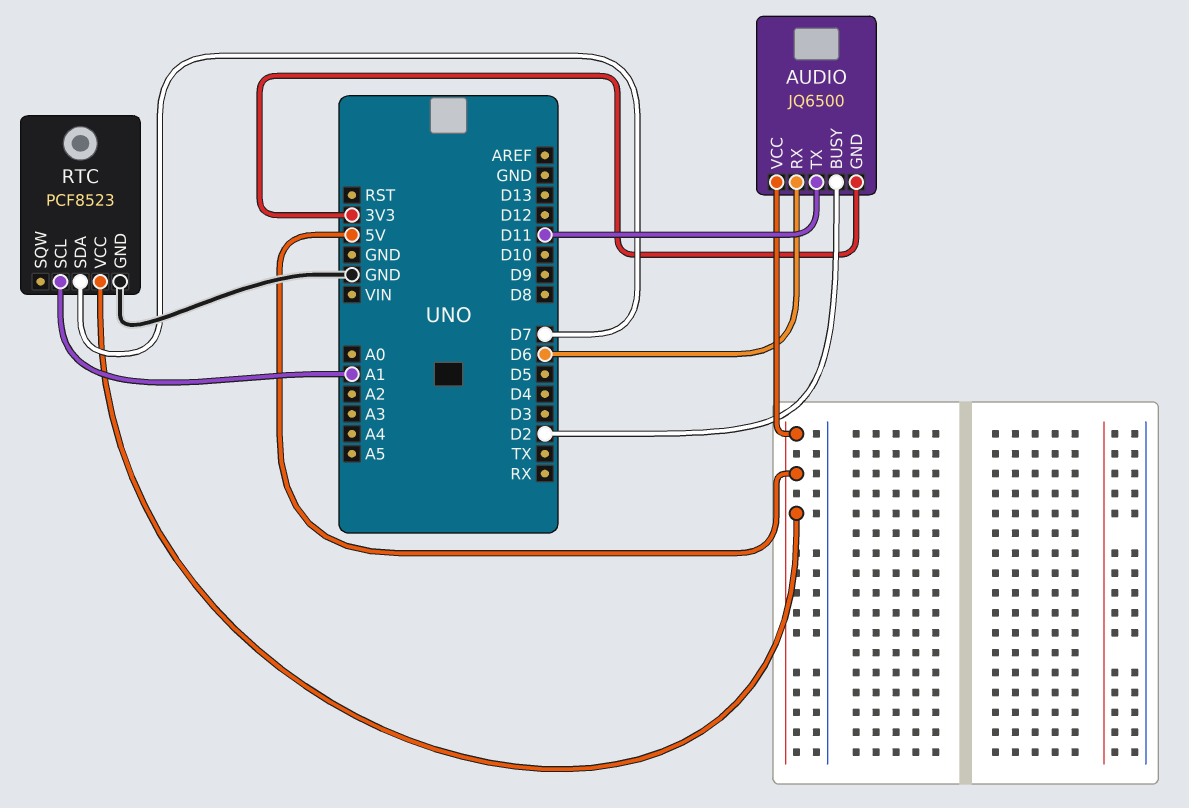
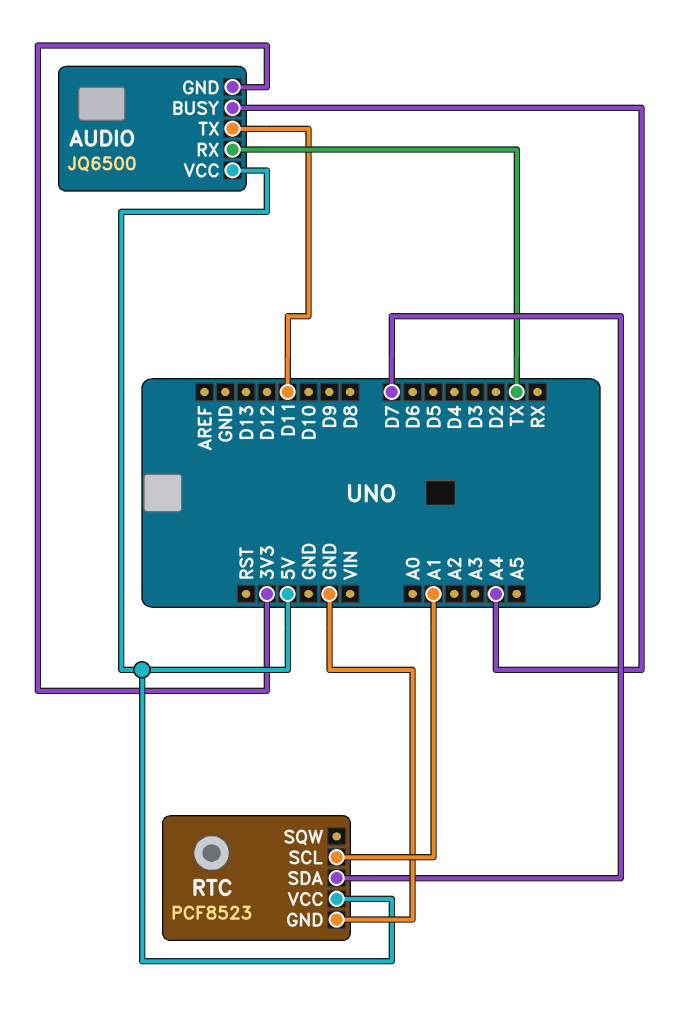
AUDIO pin BUSY: D2 -> A4
AUDIO pin RX: D6 -> TX

